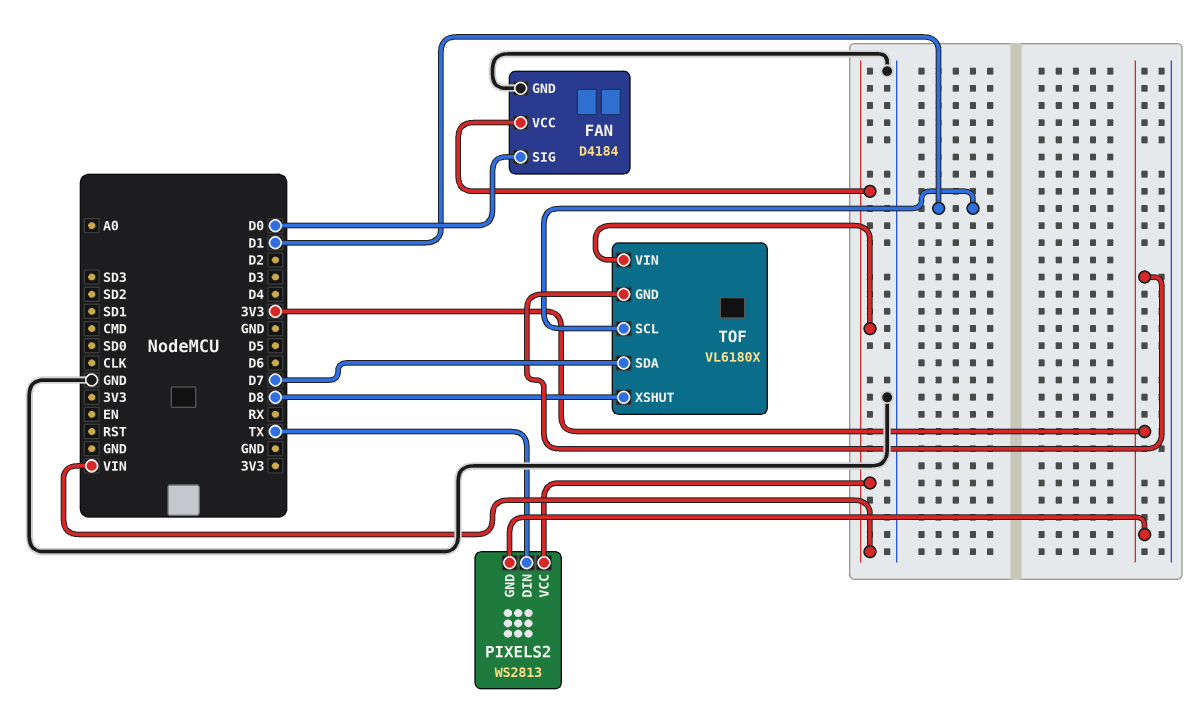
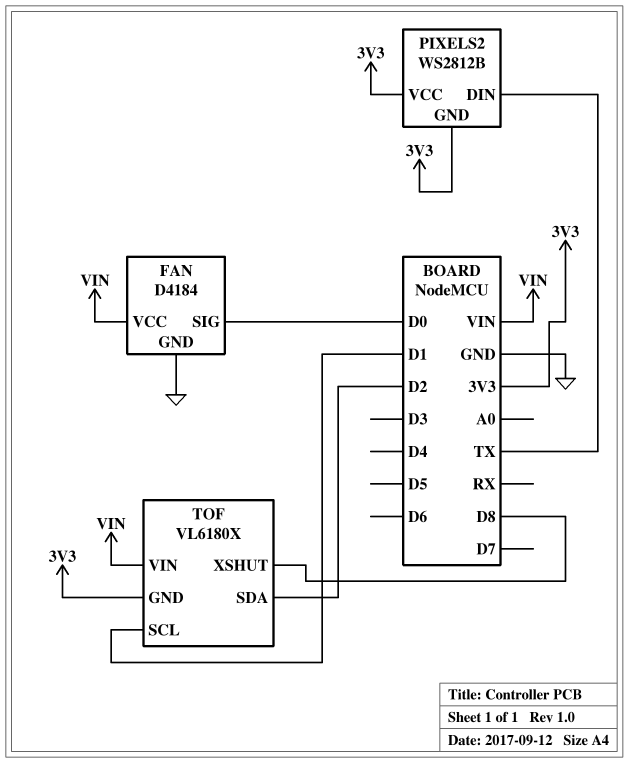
PIXELS2: WS2813 -> WS2812B
PIXELS2 pin VCC: VIN -> 3V3
TOF pin SDA: D7 -> D2

